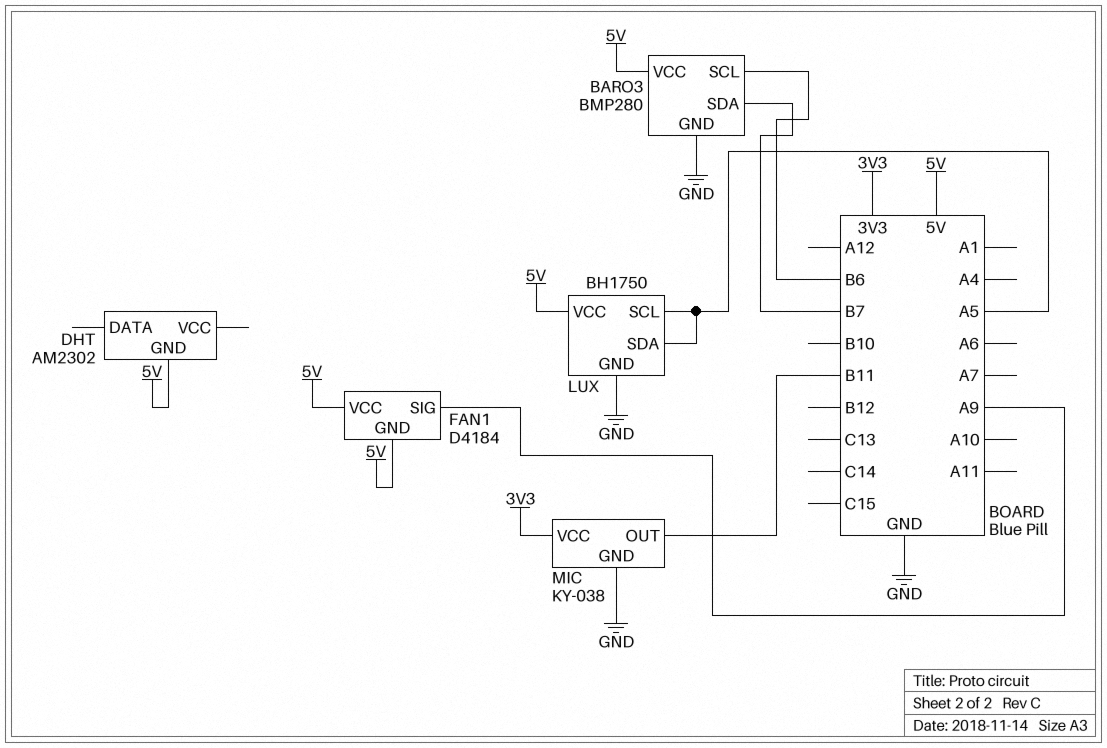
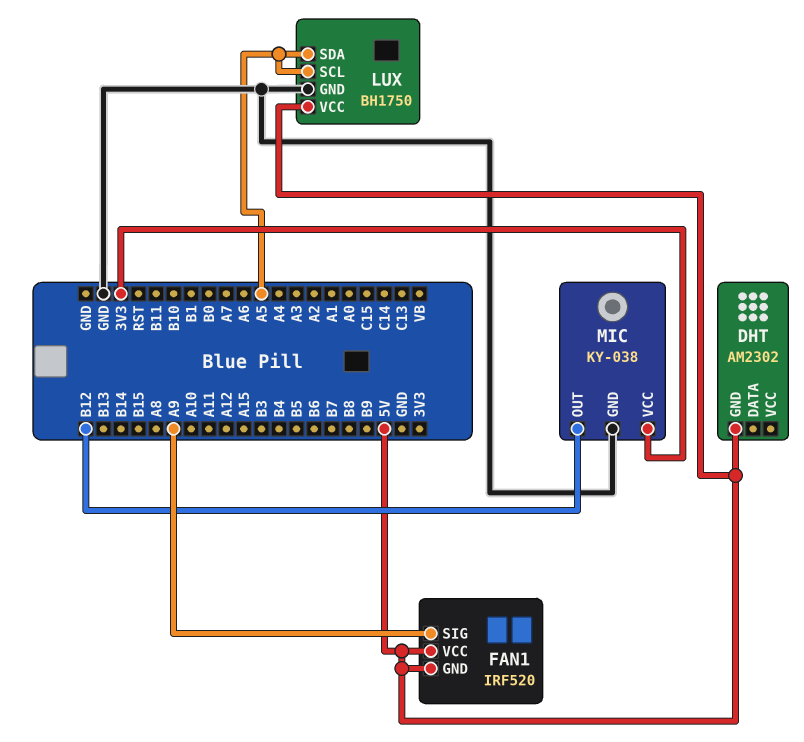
BARO3: BMP280 -> none
BARO3 pin GND: GND -> none
BARO3 pin SCL: B6 -> none
BARO3 pin SDA: B7 -> none
BARO3 pin VCC: 5V -> none
FAN1: D4184 -> IRF520
MIC pin OUT: B11 -> B12

